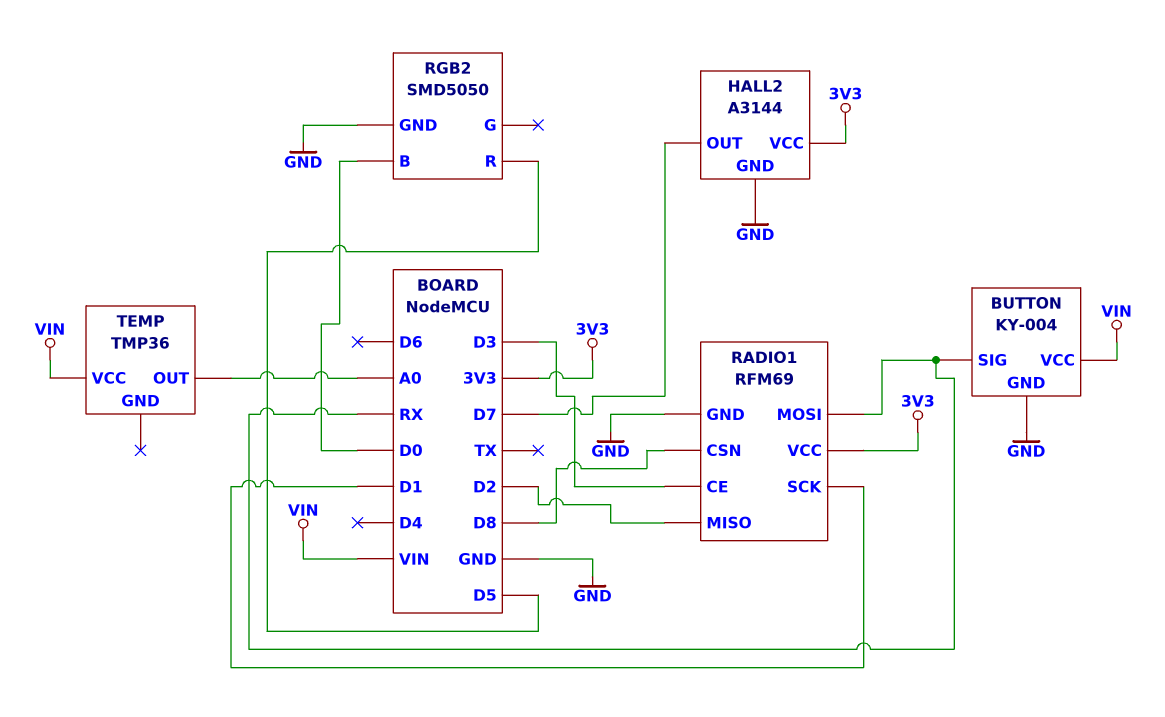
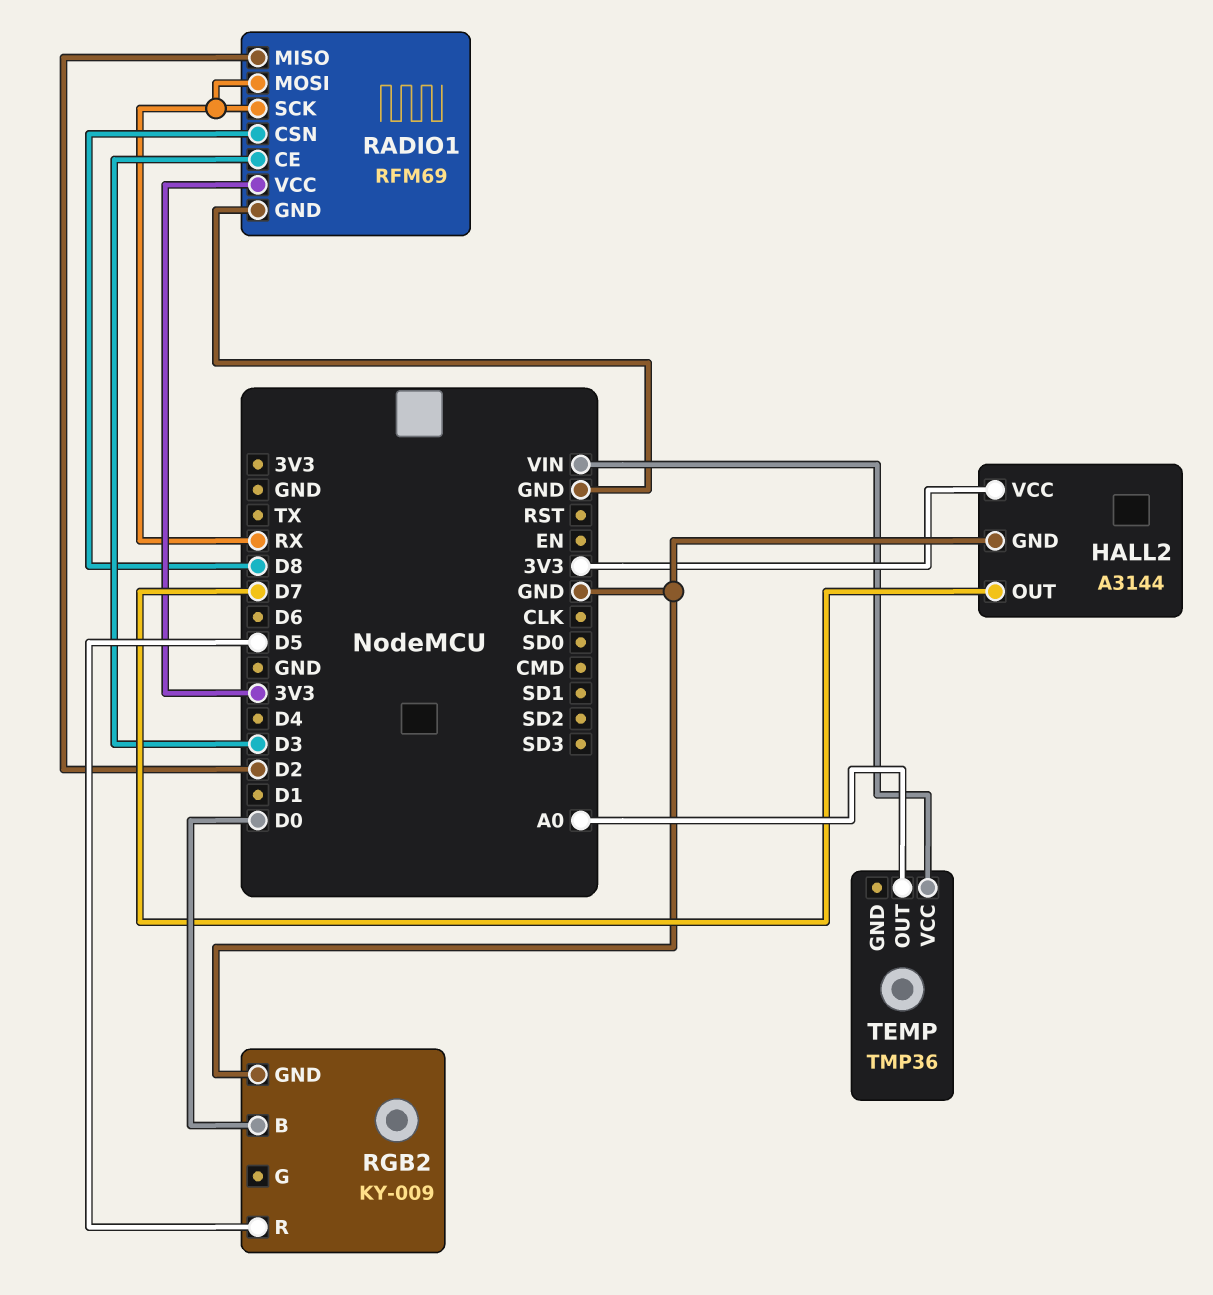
BUTTON: KY-004 -> none
BUTTON pin GND: GND -> none
BUTTON pin SIG: RX -> none
BUTTON pin VCC: VIN -> none
RADIO1 pin SCK: D1 -> RX
RGB2: SMD5050 -> KY-009

